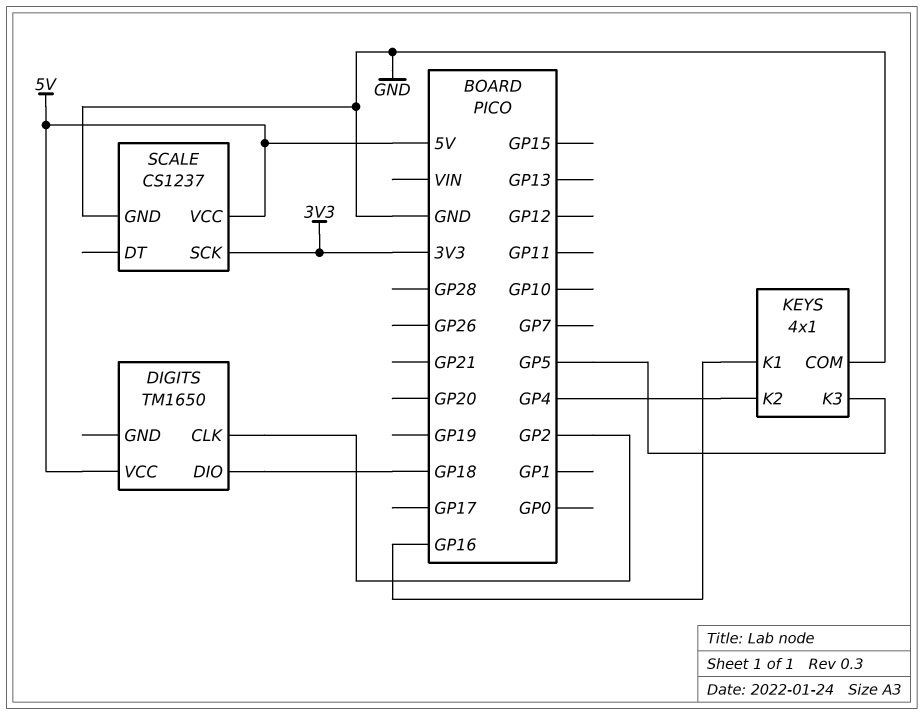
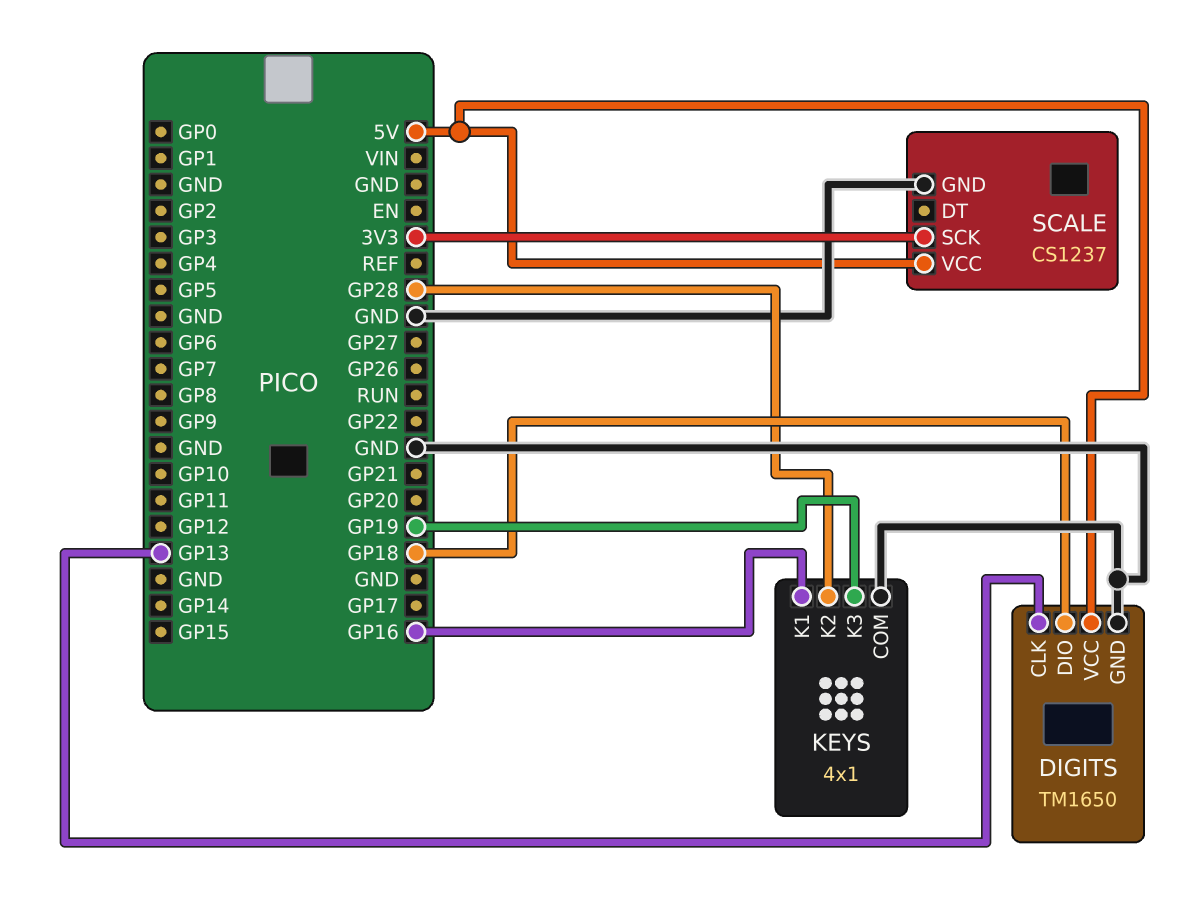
DIGITS pin CLK: GP2 -> GP13
DIGITS pin GND: none -> GND
KEYS pin K2: GP4 -> GP28
KEYS pin K3: GP5 -> GP19

